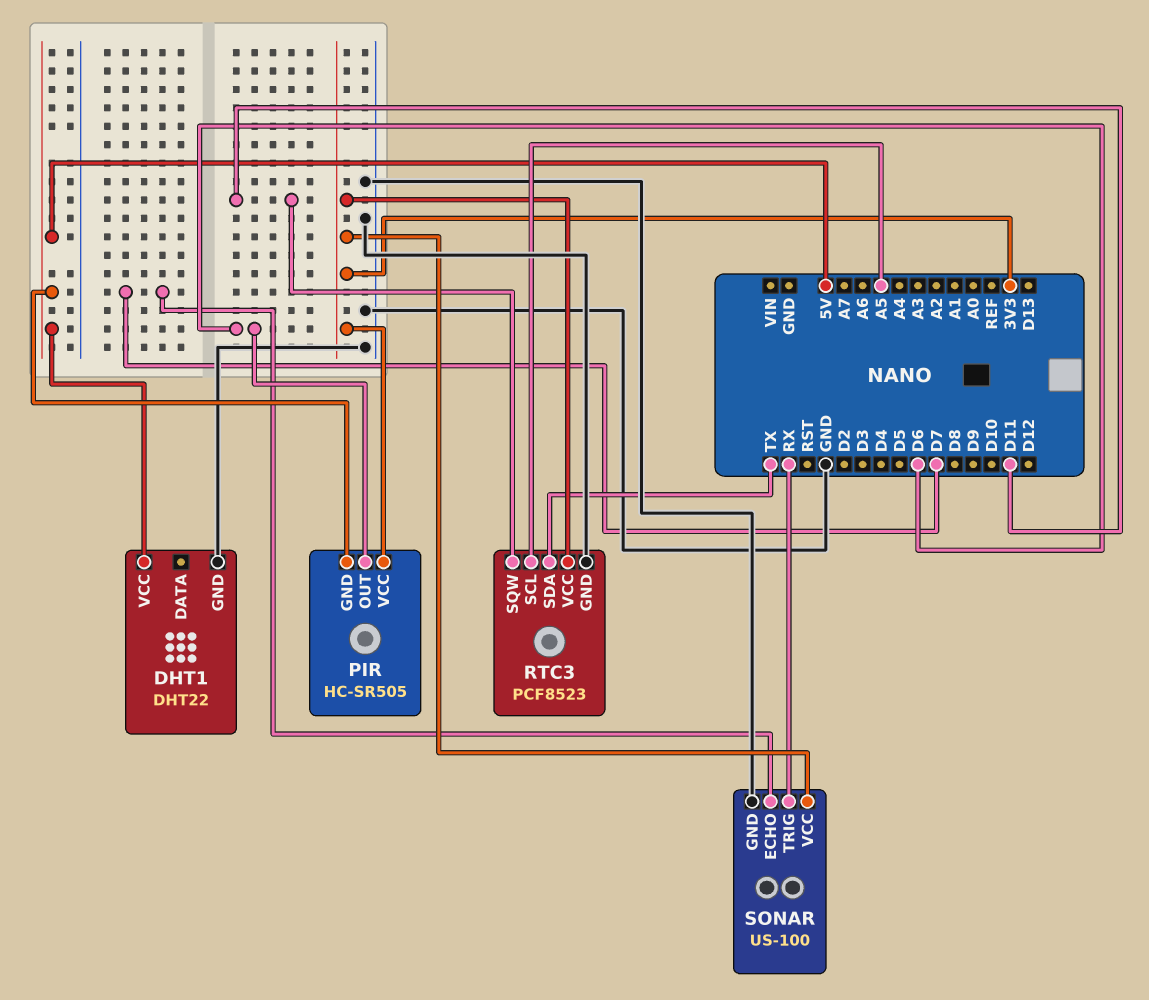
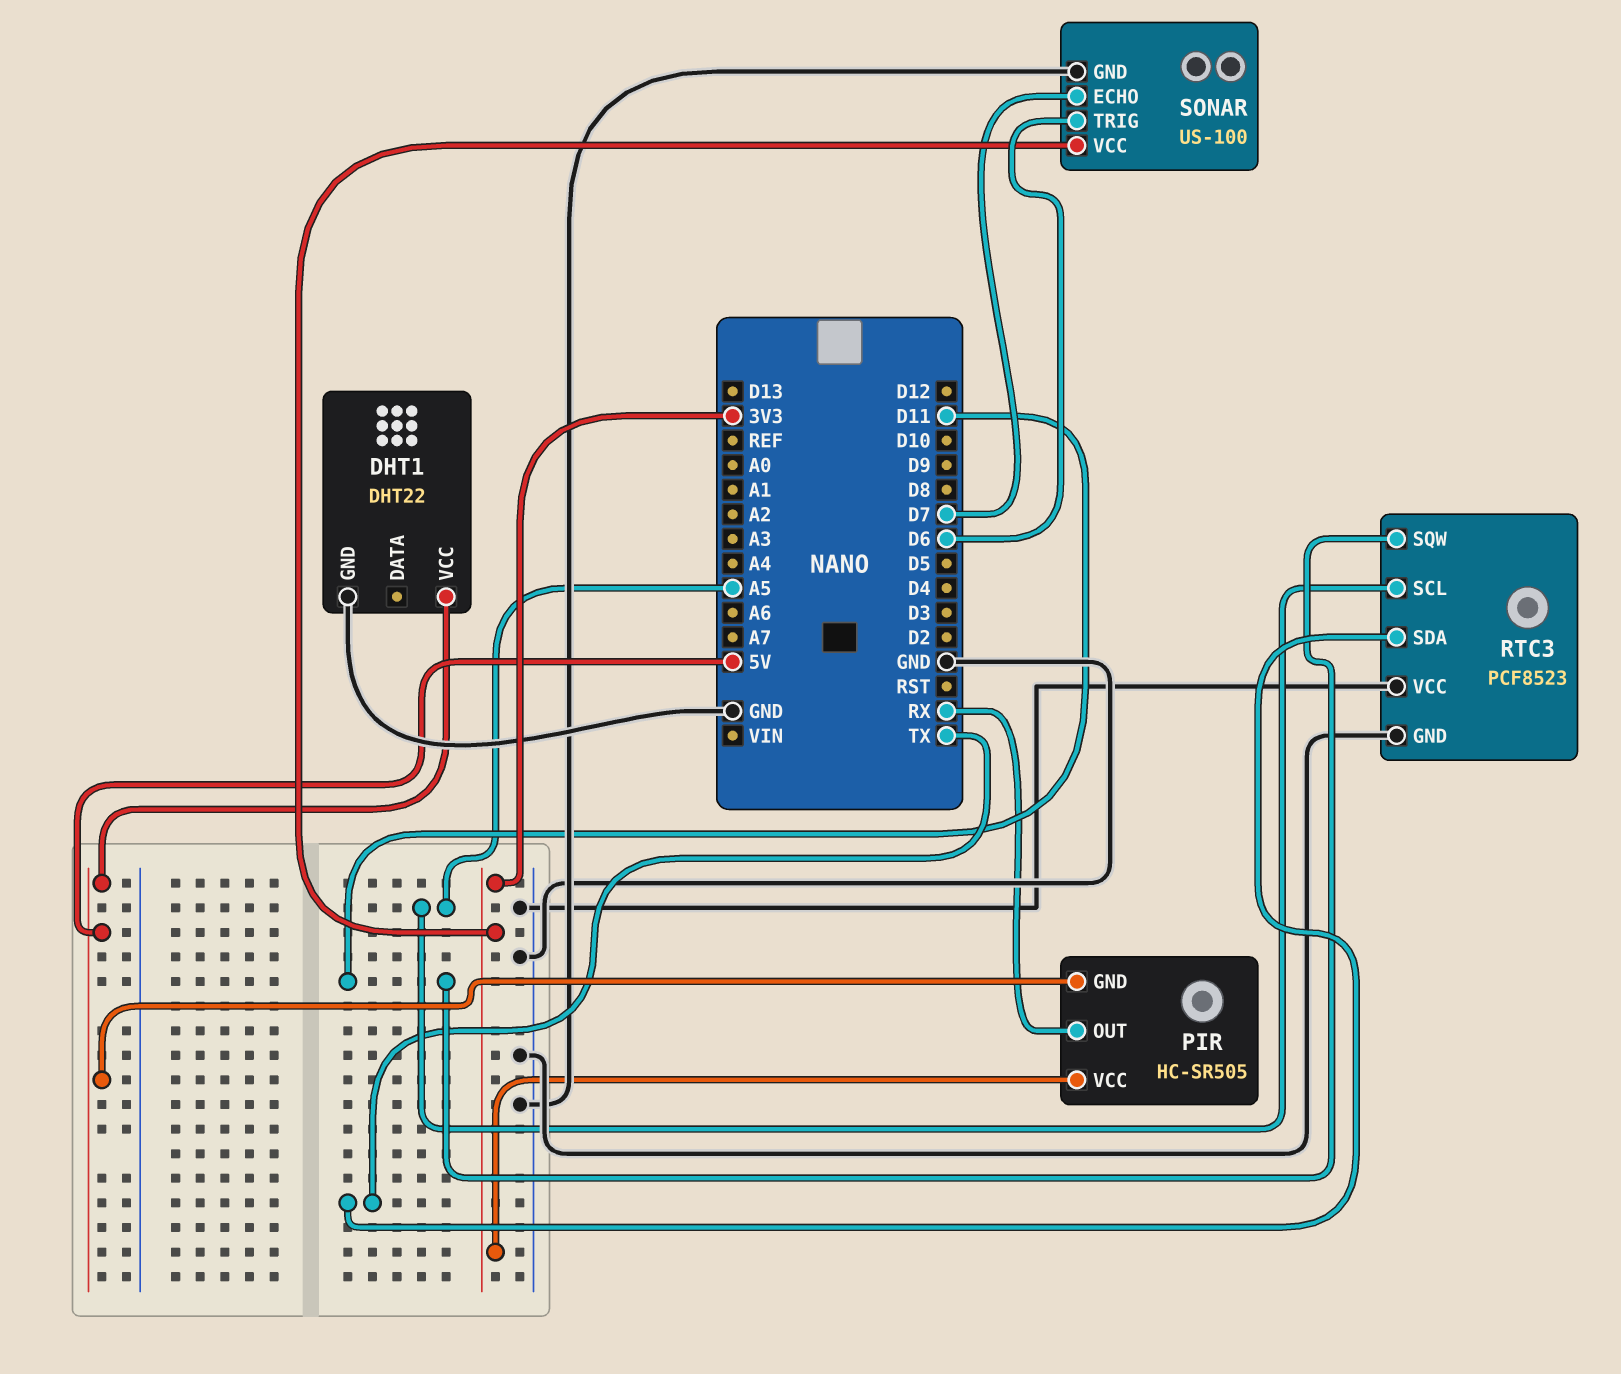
PIR pin OUT: D6 -> RX
RTC3 pin VCC: 3V3 -> GND
SONAR pin TRIG: RX -> D6

